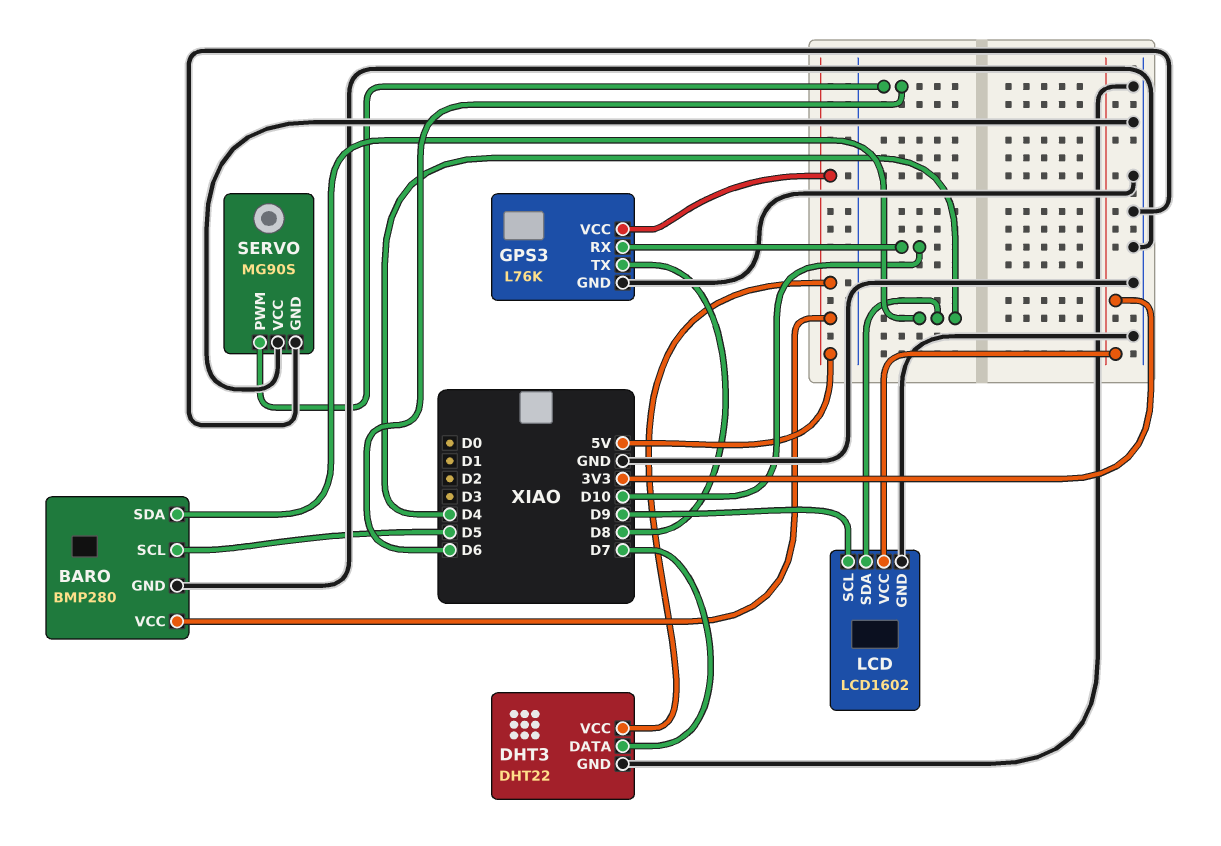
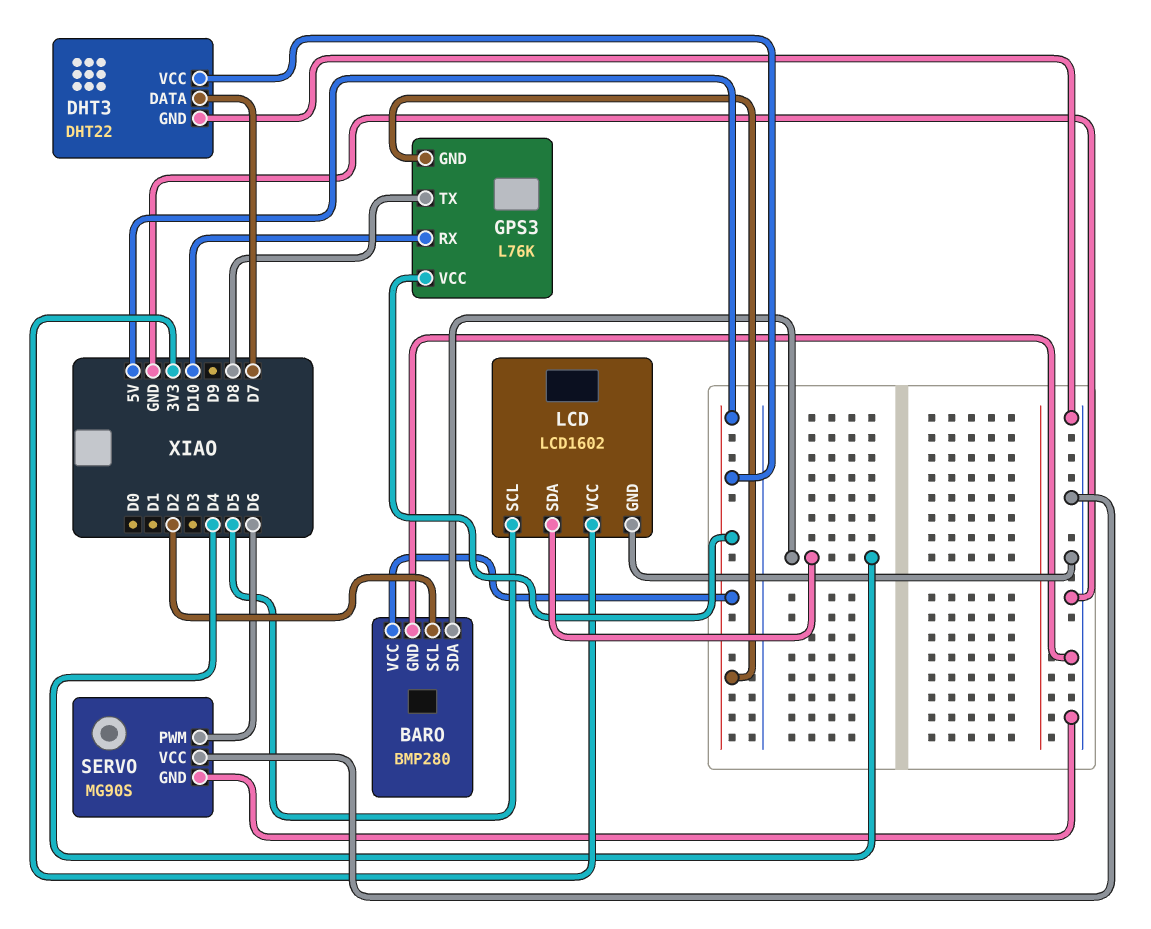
BARO pin SCL: D5 -> D2
GPS3 pin GND: GND -> 5V
LCD pin SCL: D9 -> D5

